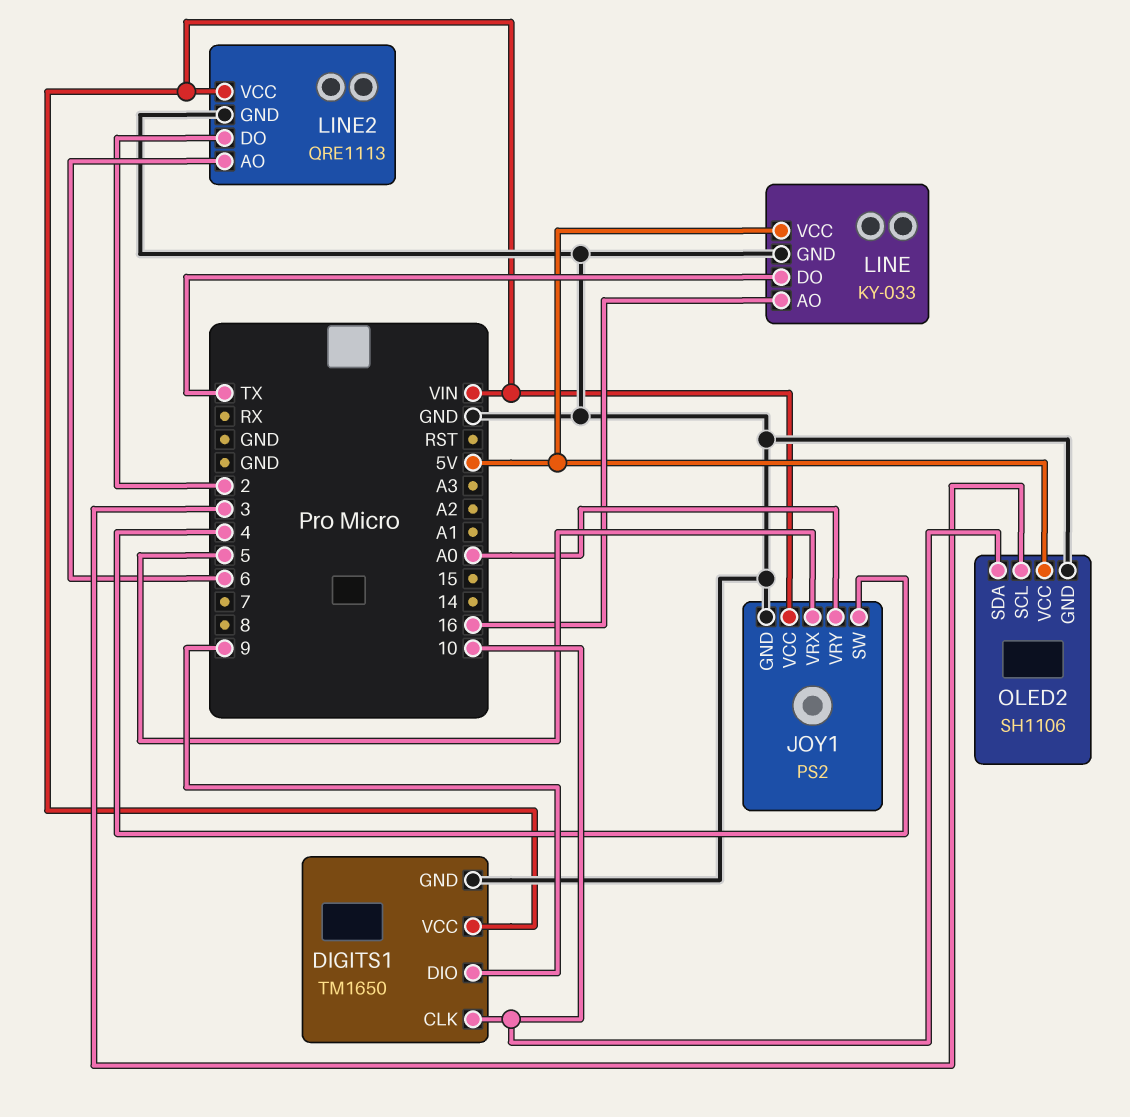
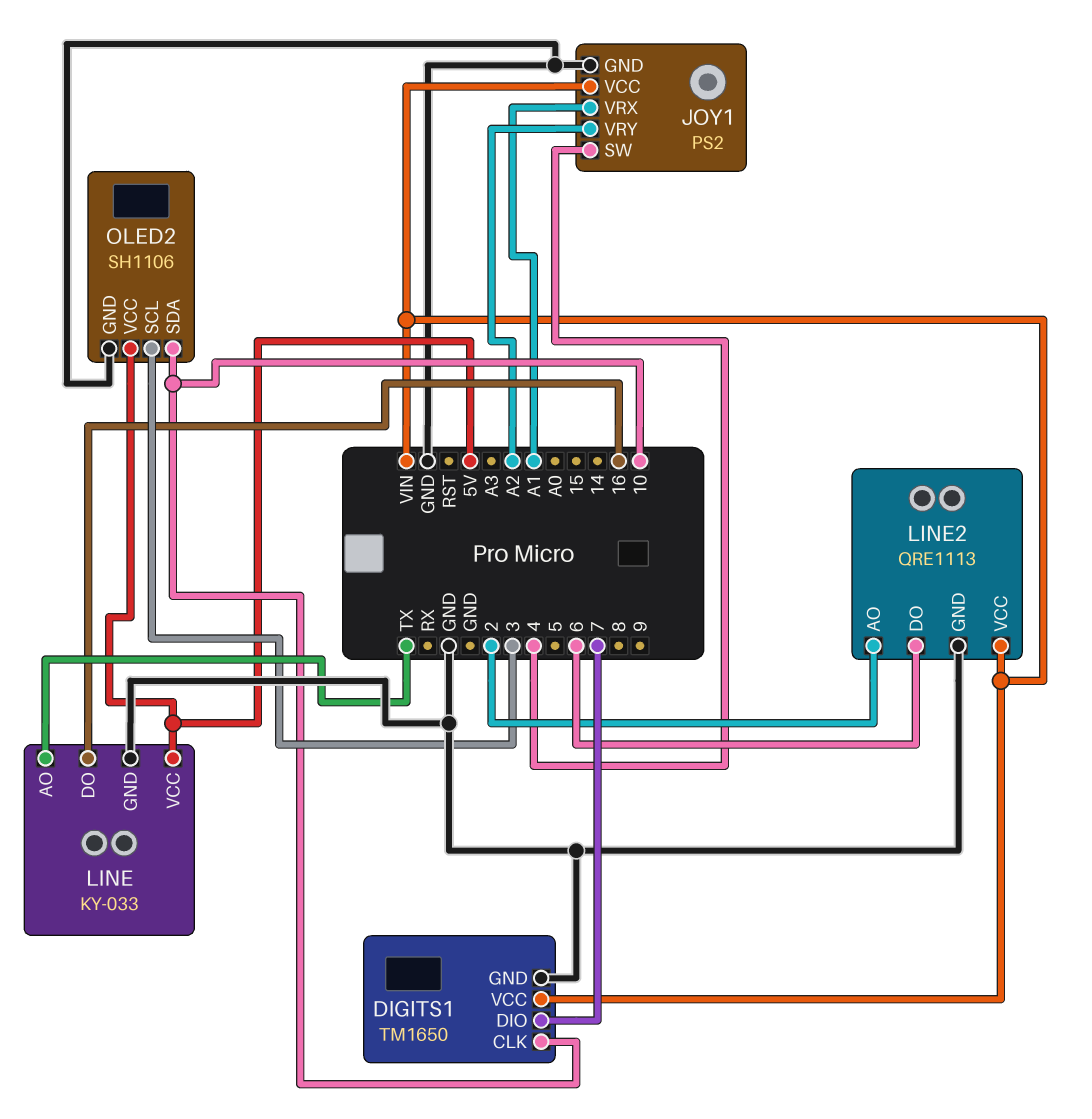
DIGITS1 pin DIO: 9 -> 7
JOY1 pin VRX: 5 -> A1
JOY1 pin VRY: A0 -> A2
LINE pin AO: 16 -> TX
LINE pin DO: TX -> 16
LINE2 pin AO: 6 -> 2
LINE2 pin DO: 2 -> 6

